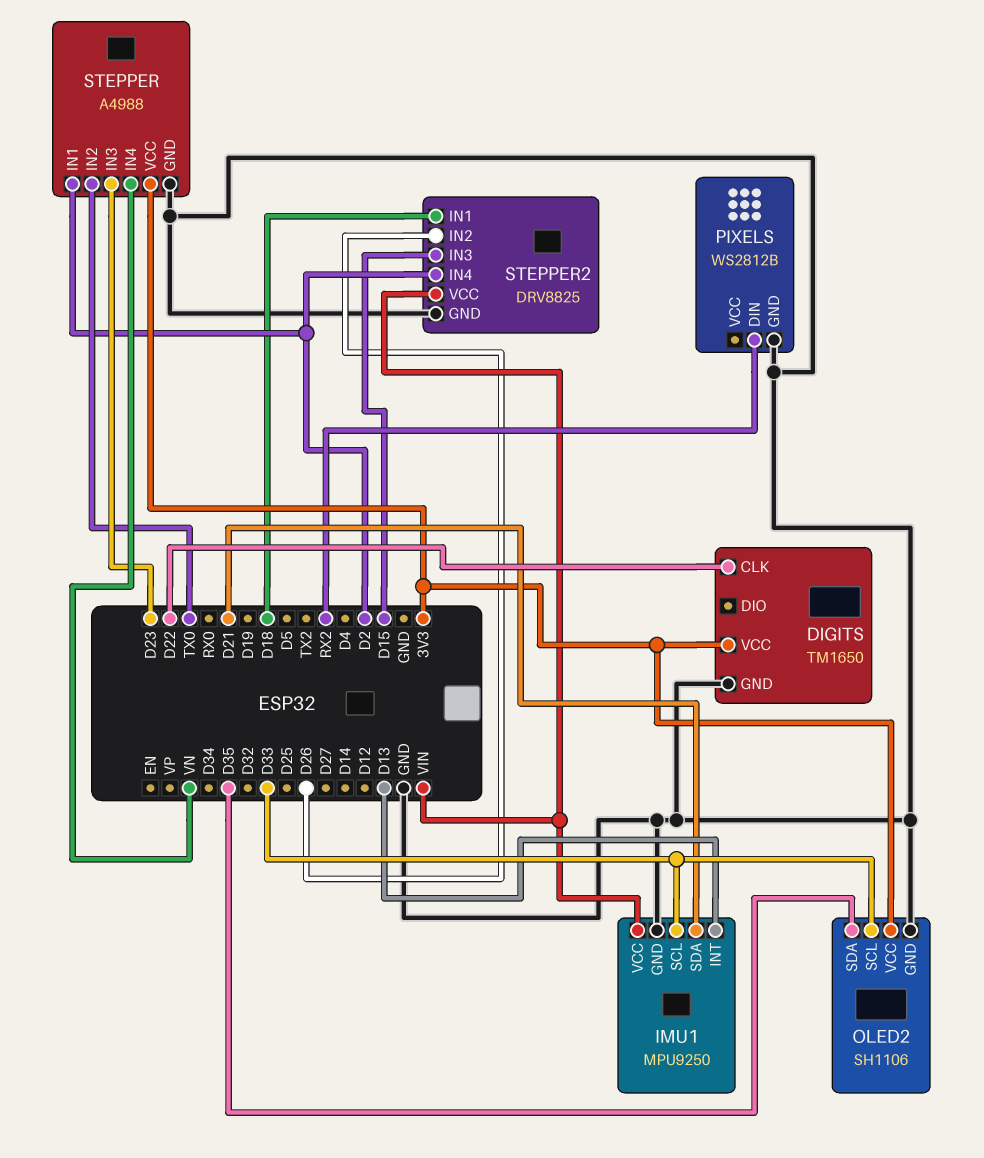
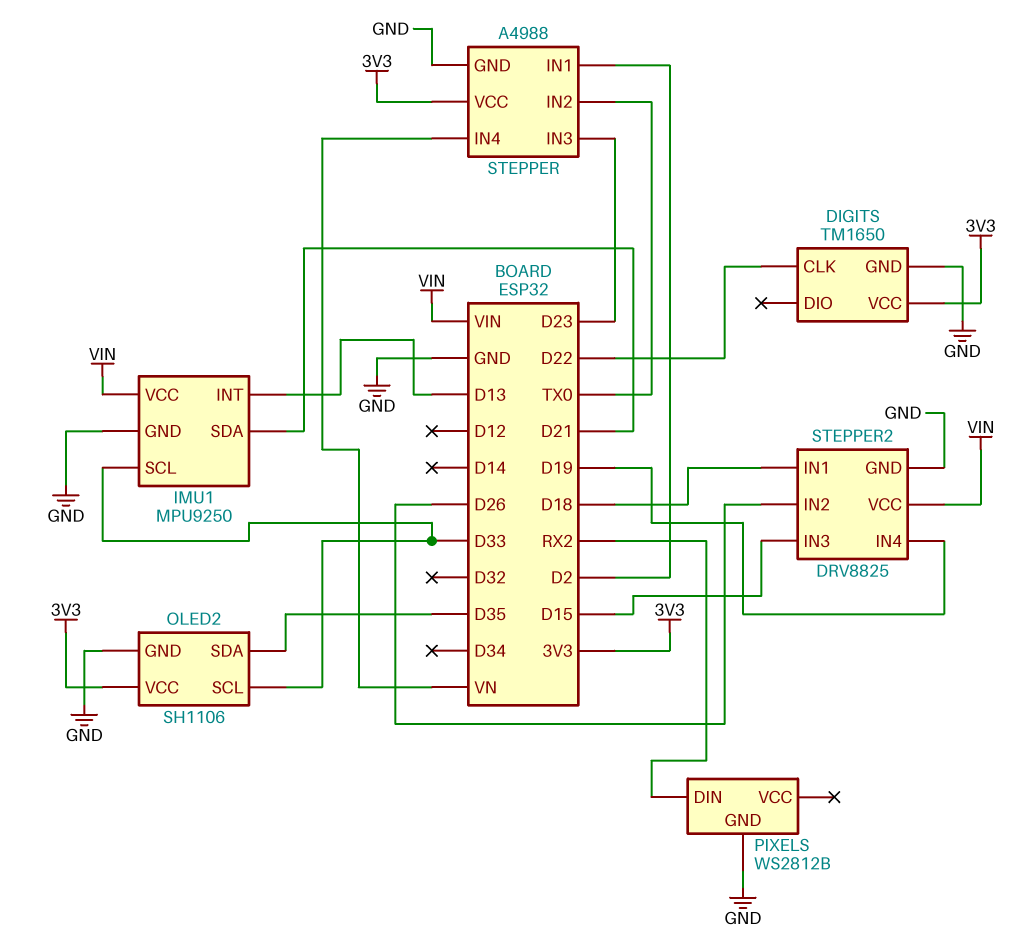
STEPPER2 pin IN4: D2 -> D19

